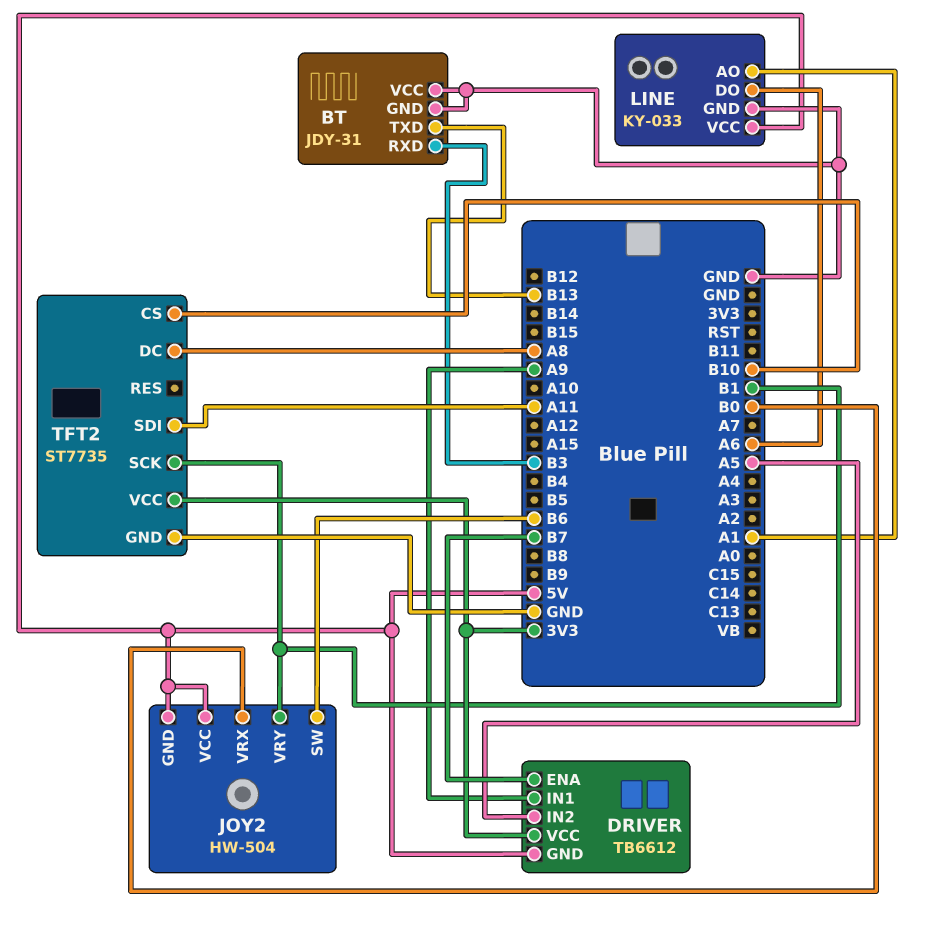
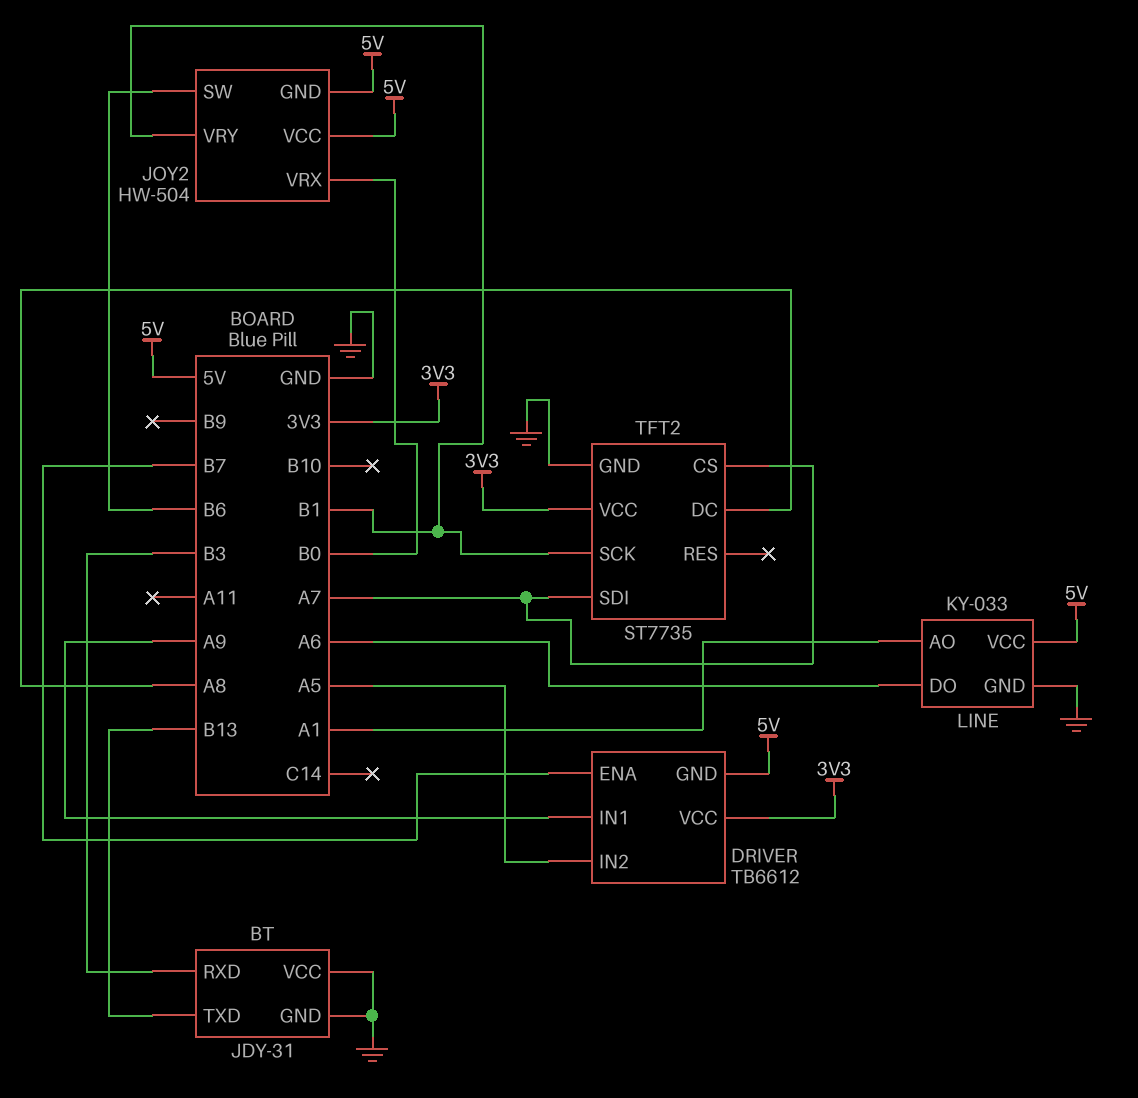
TFT2 pin CS: B10 -> A7
TFT2 pin SDI: A11 -> A7

